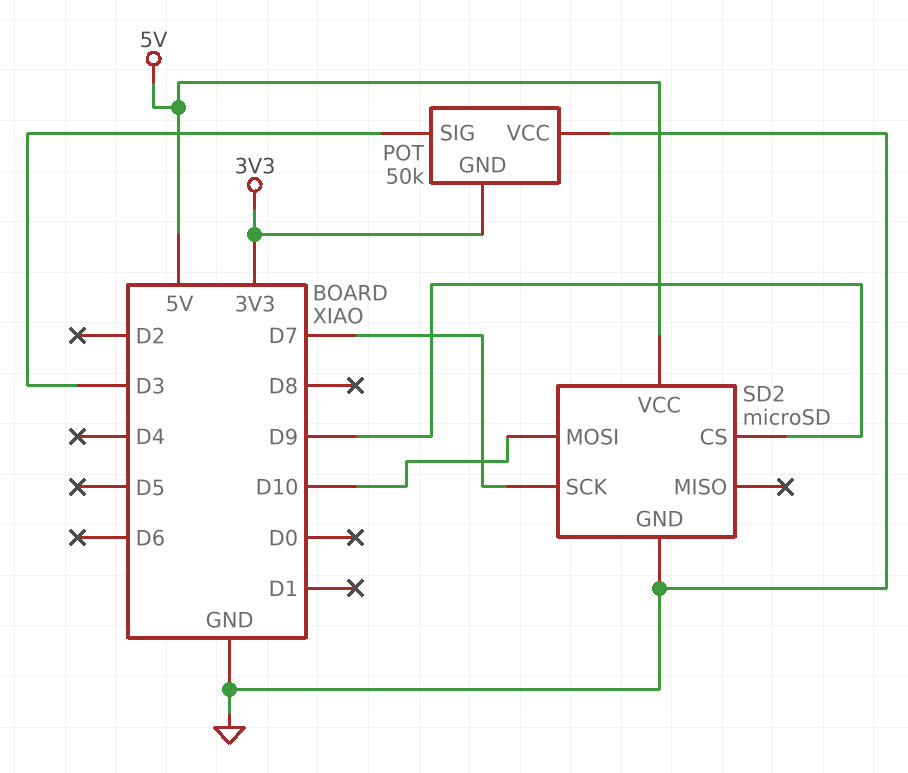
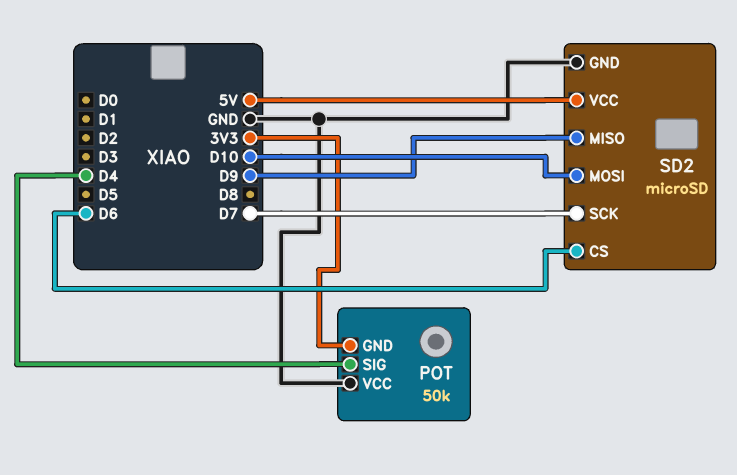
POT pin SIG: D3 -> D4
SD2 pin CS: D9 -> D6
SD2 pin MISO: none -> D9

